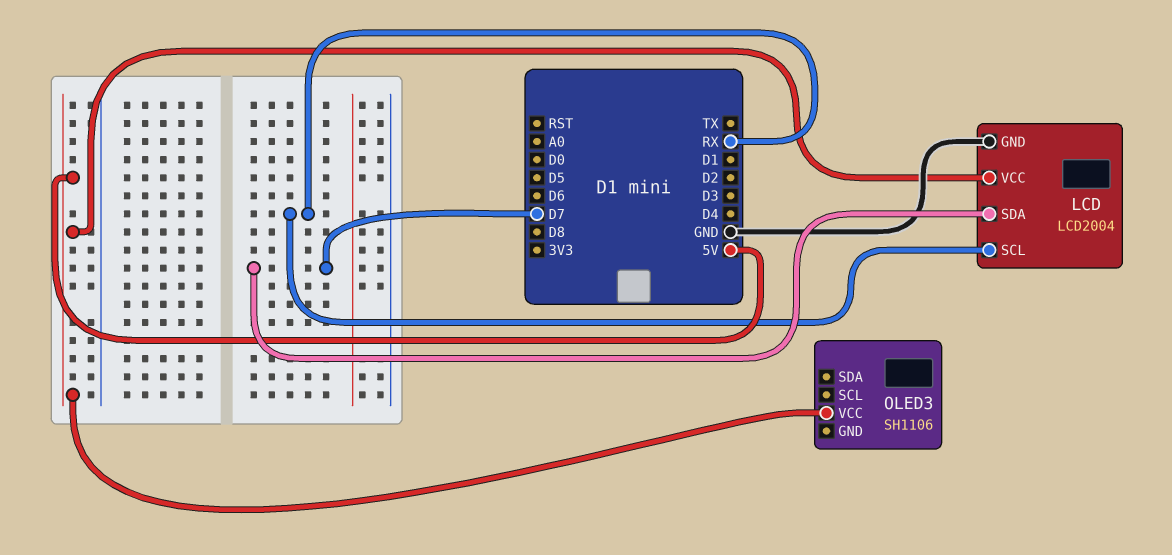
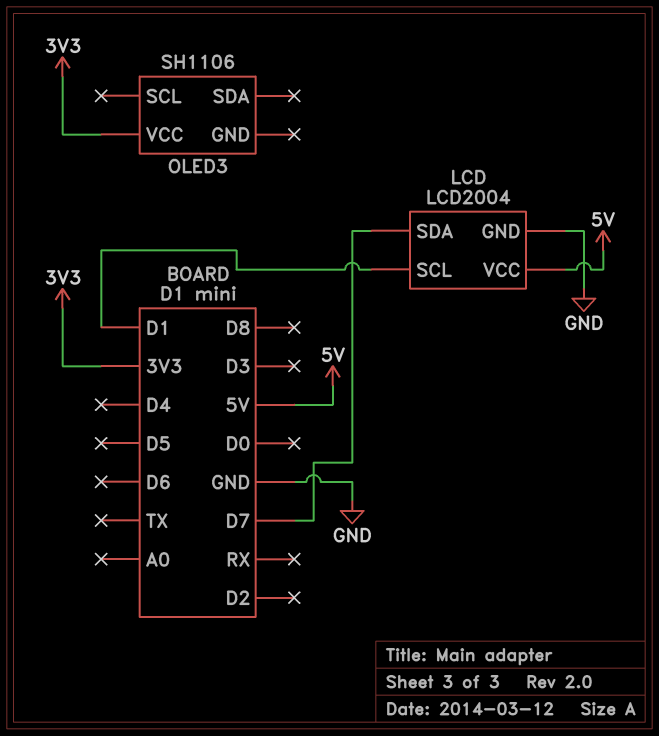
LCD pin SCL: RX -> D1
OLED3 pin VCC: 5V -> 3V3

